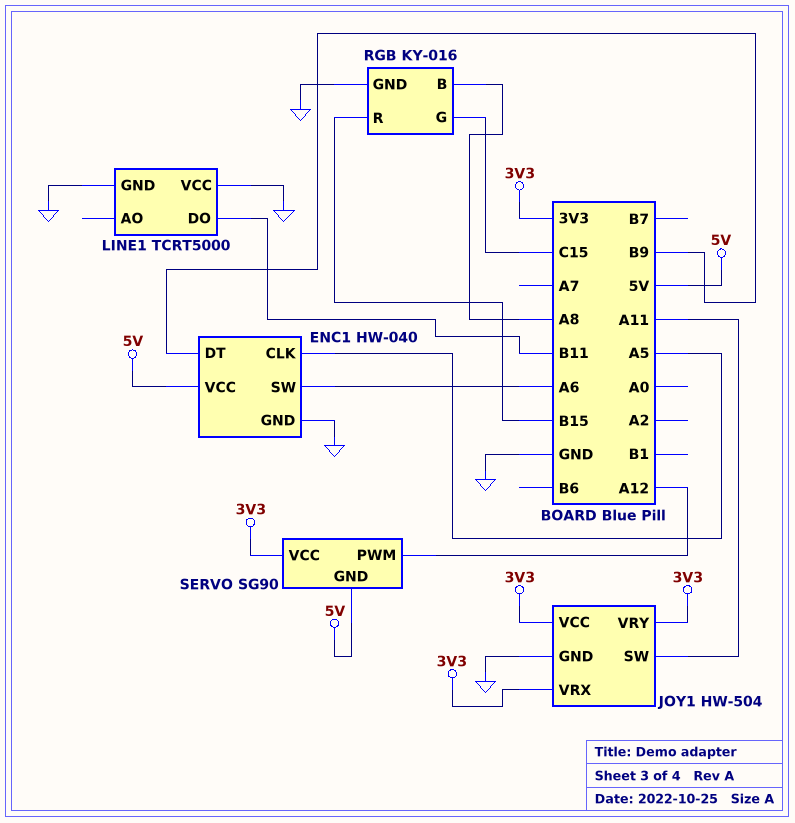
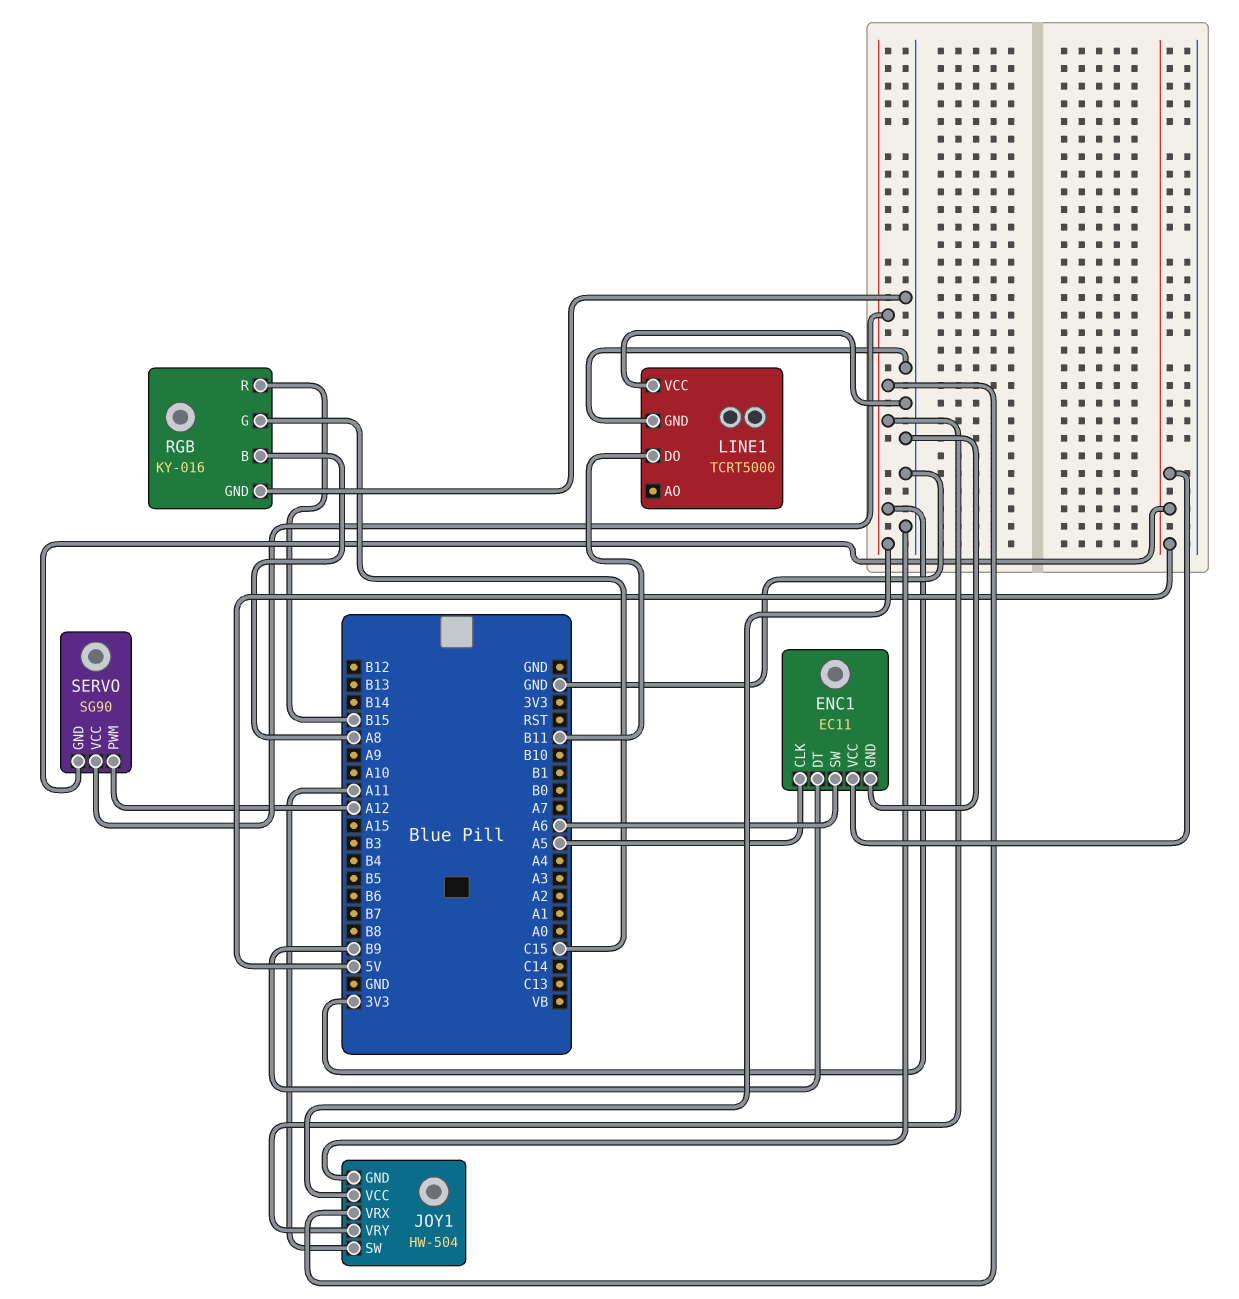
ENC1: HW-040 -> EC11

